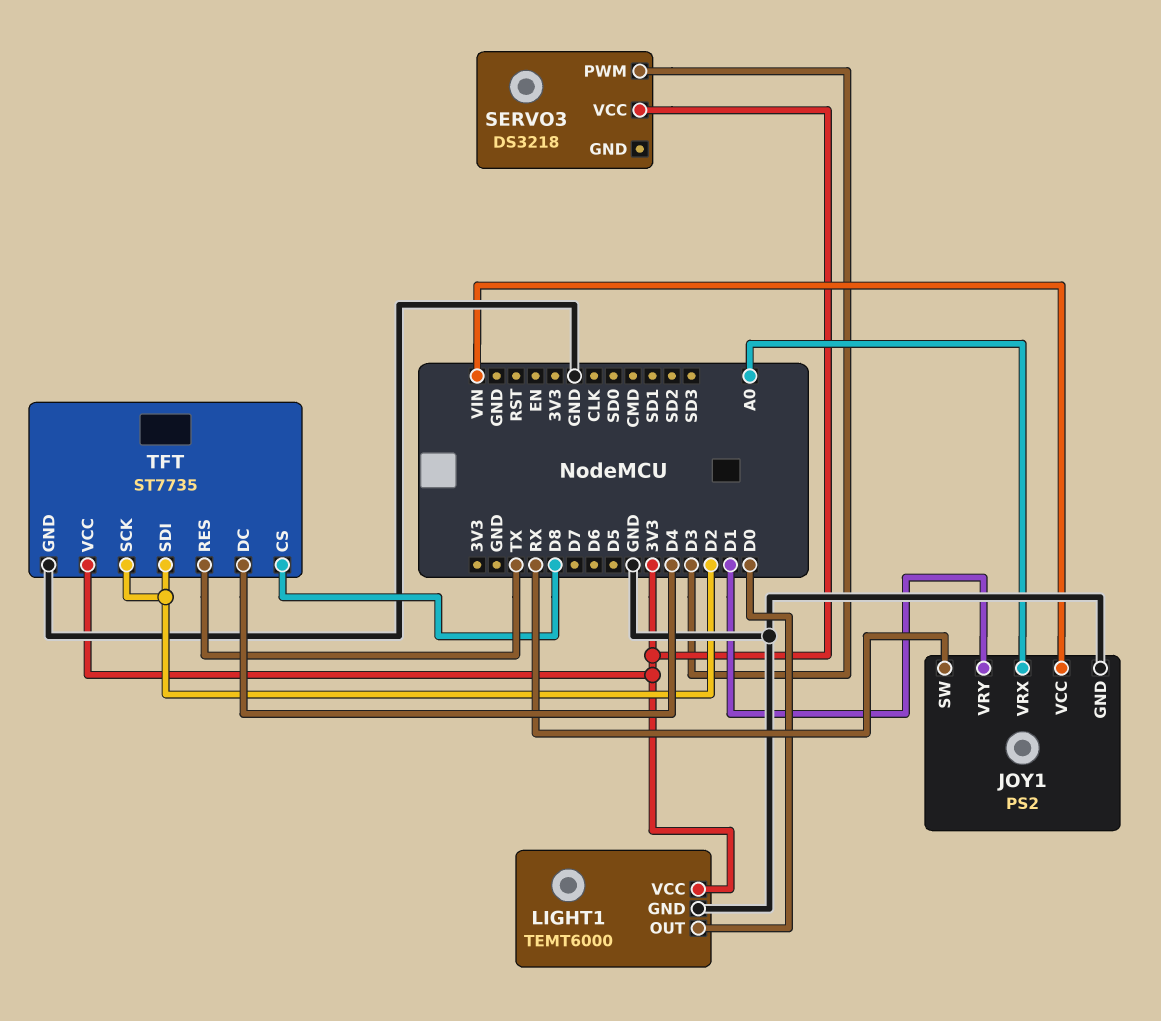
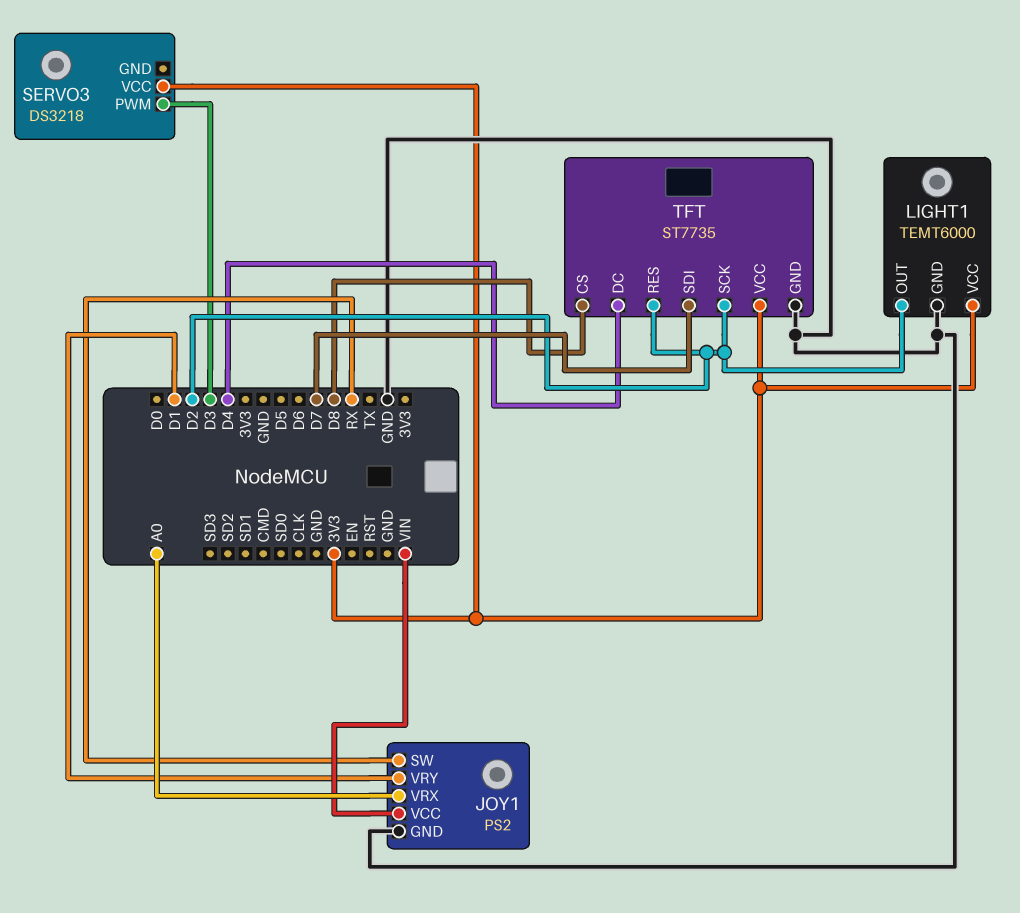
LIGHT1 pin OUT: D0 -> D2
TFT pin RES: TX -> D2
TFT pin SDI: D2 -> D7

